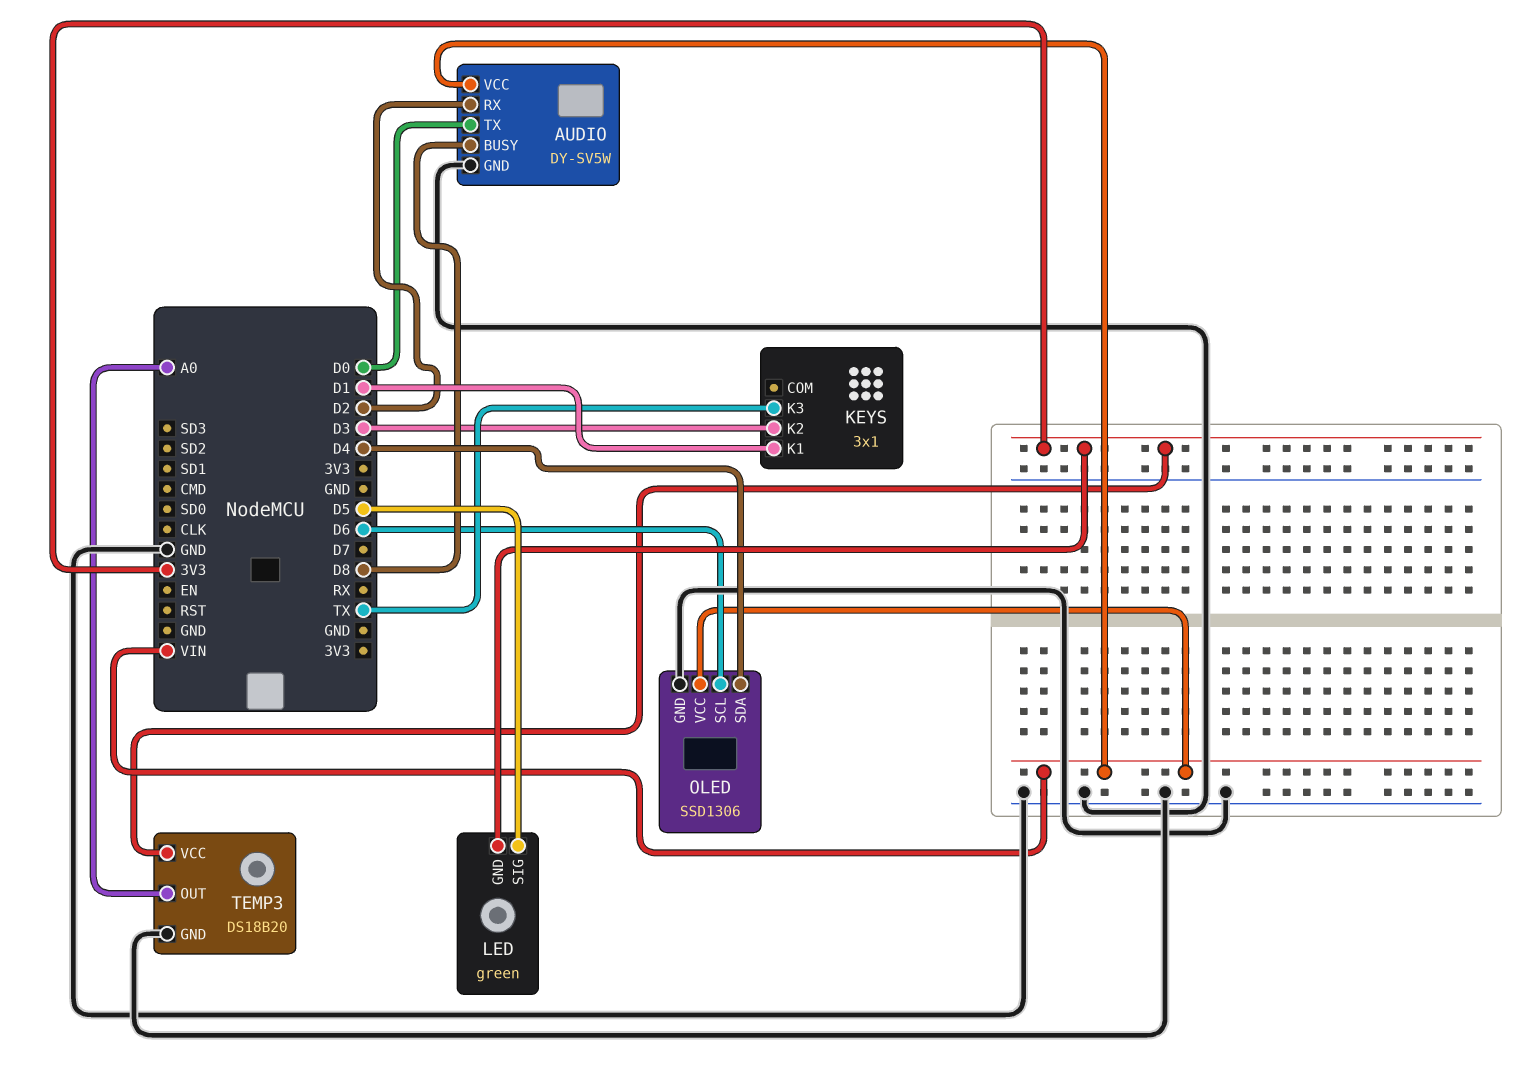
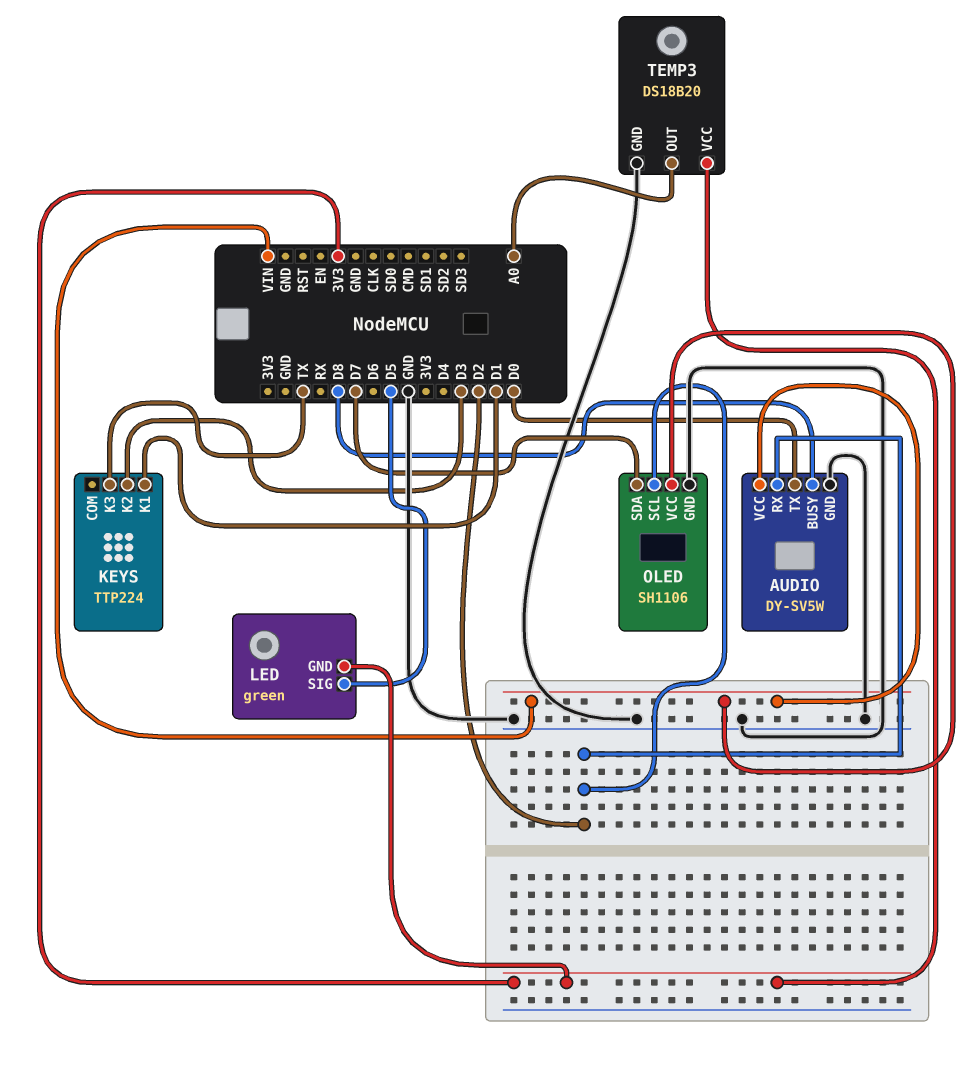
KEYS: 3x1 -> TTP224
OLED: SSD1306 -> SH1106
OLED pin SCL: D6 -> D2
OLED pin SDA: D4 -> D7

